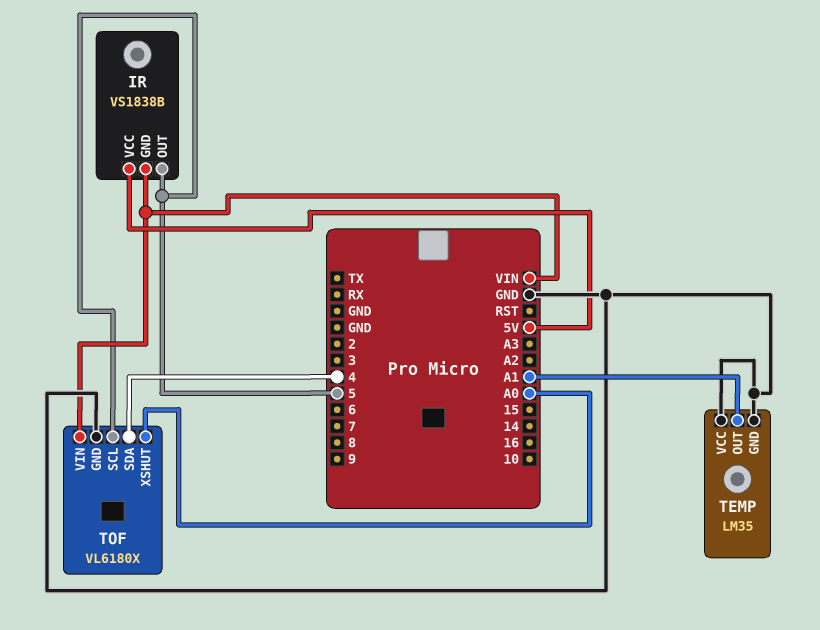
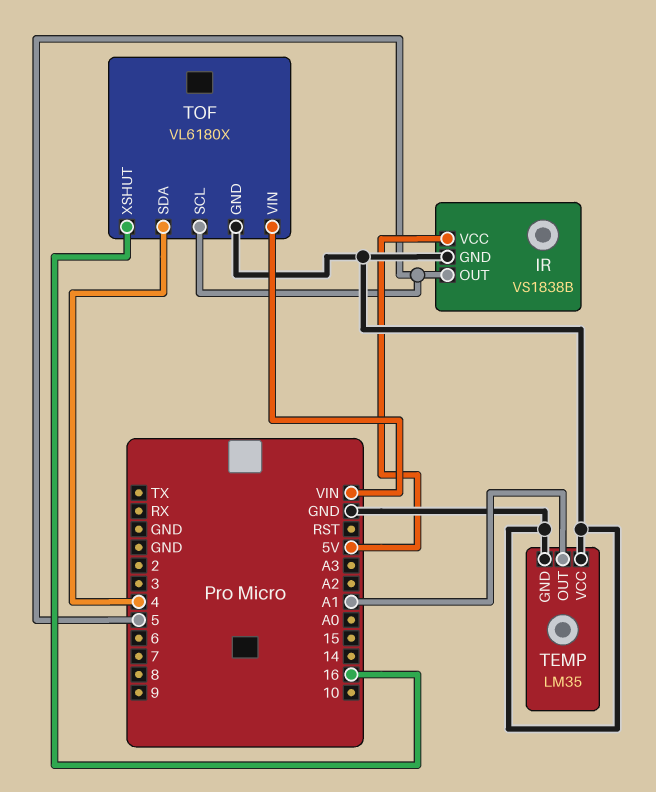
IR pin GND: VIN -> GND
TOF pin XSHUT: A0 -> 16

